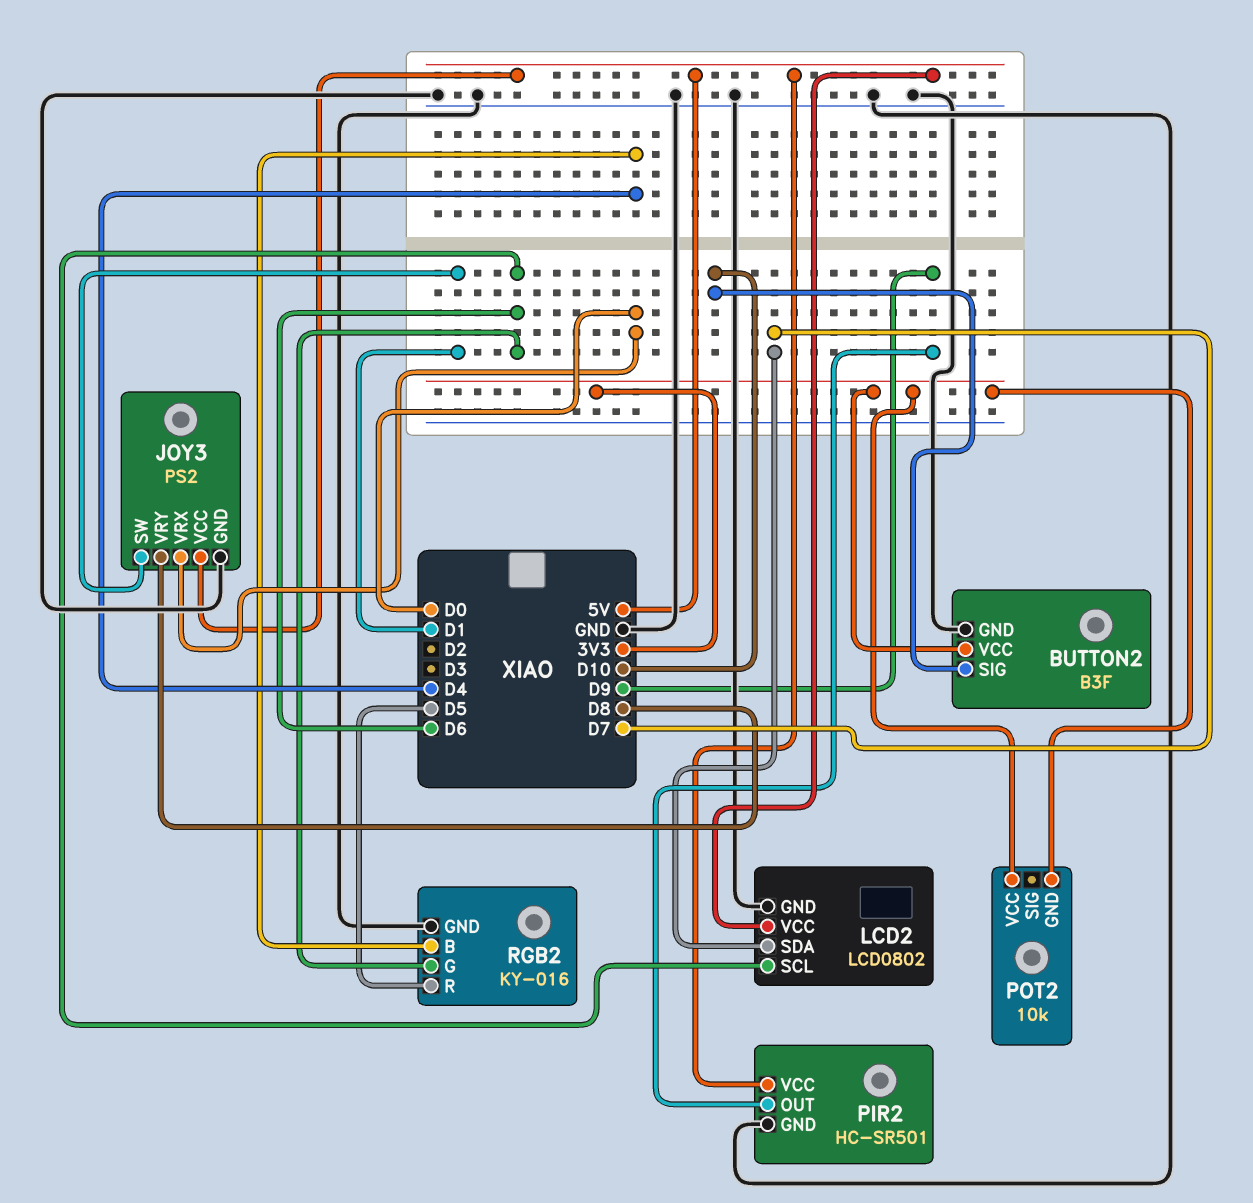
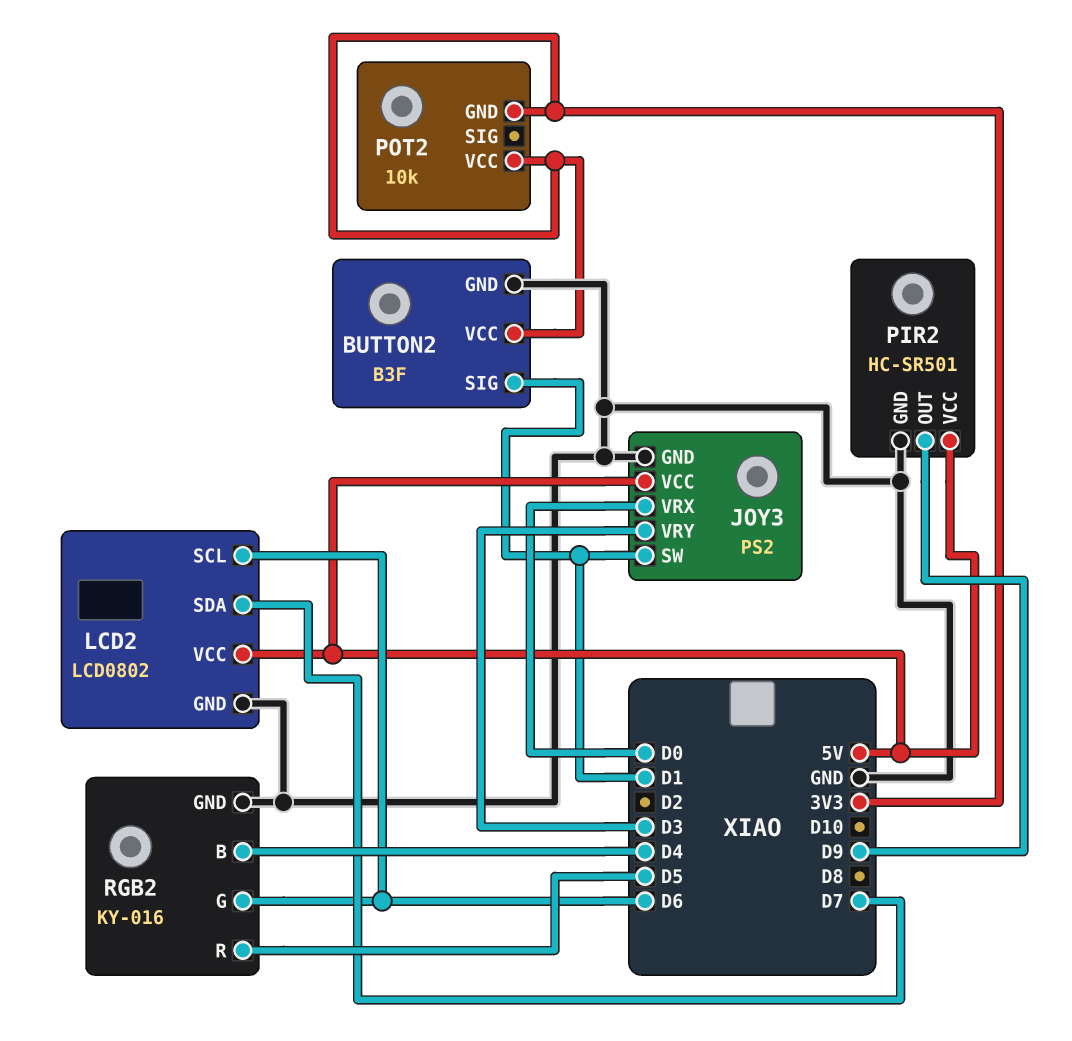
BUTTON2 pin SIG: D10 -> D1
JOY3 pin VRY: D8 -> D3

